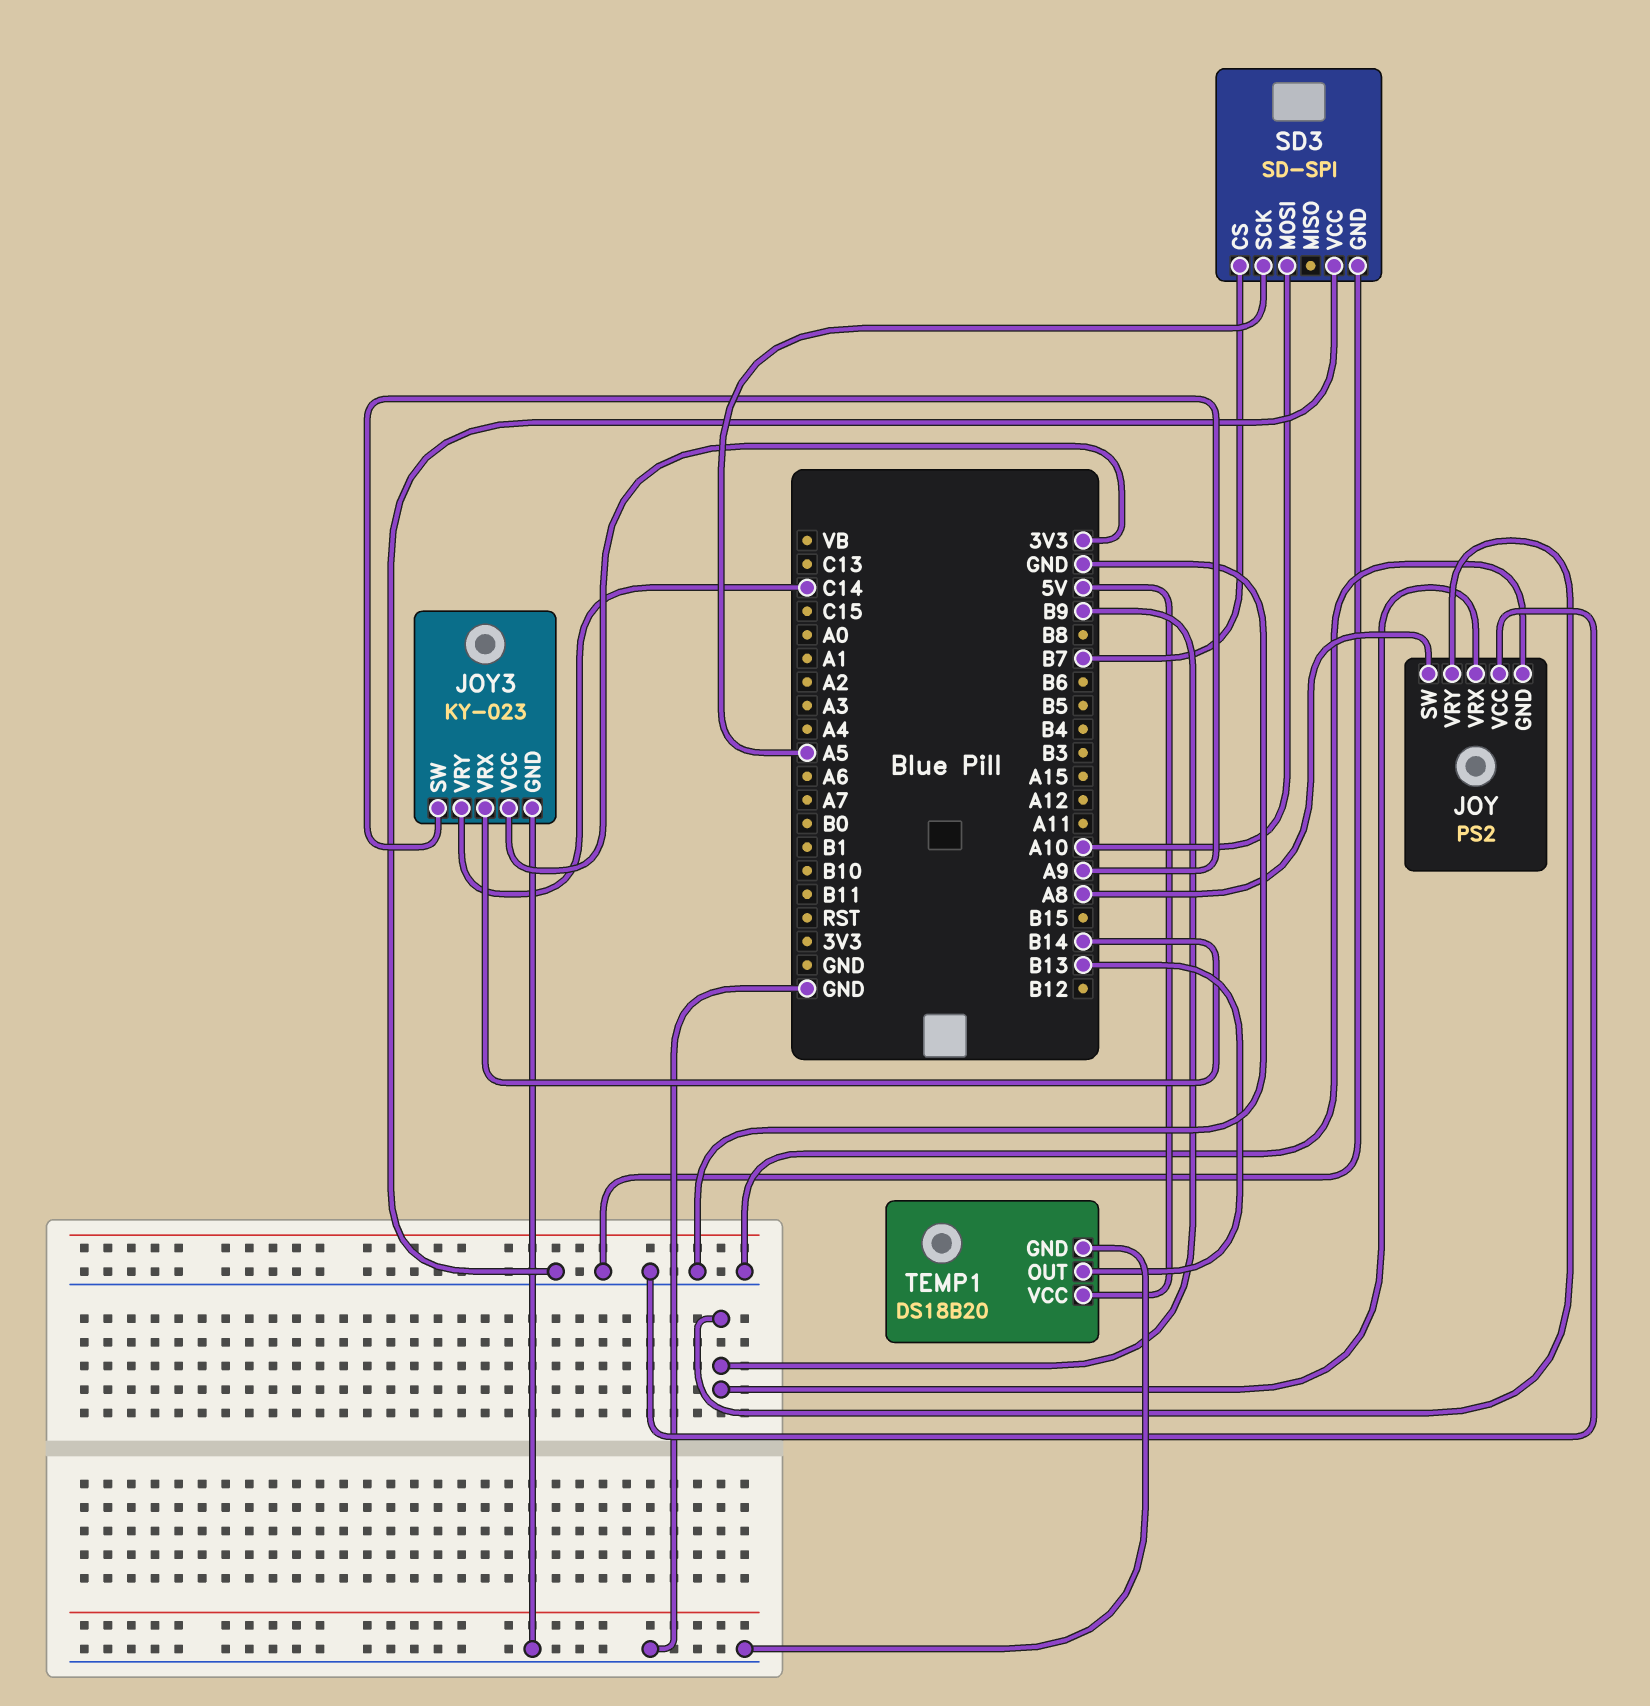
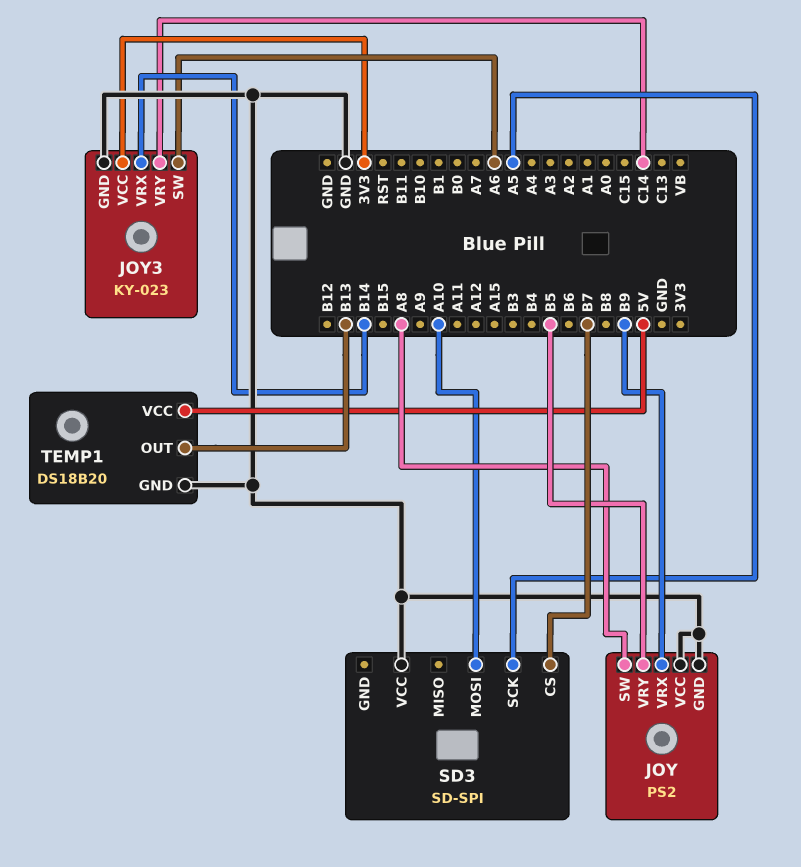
JOY pin VRY: B9 -> B5
JOY3 pin SW: A9 -> A6
SD3 pin GND: GND -> none

